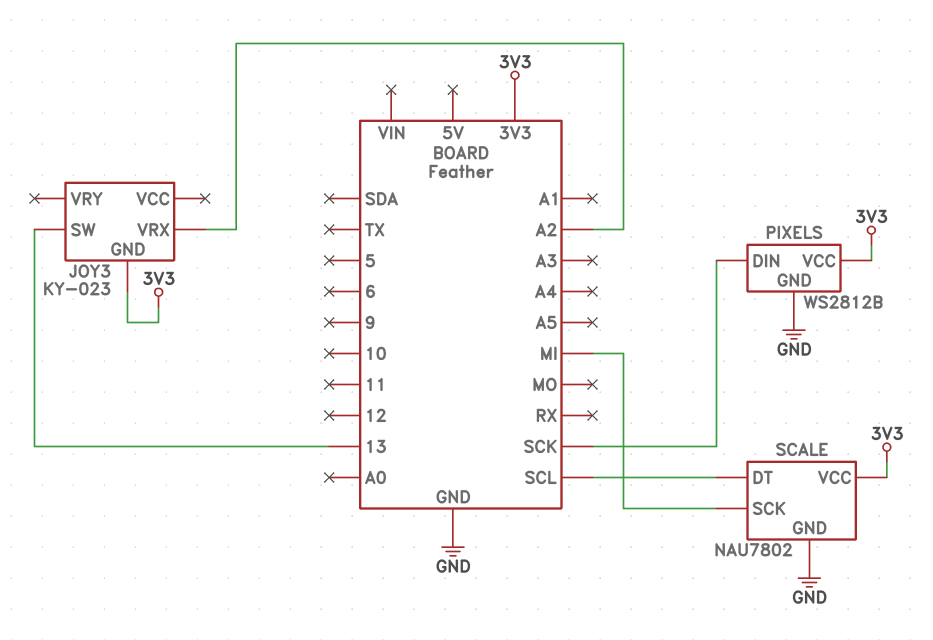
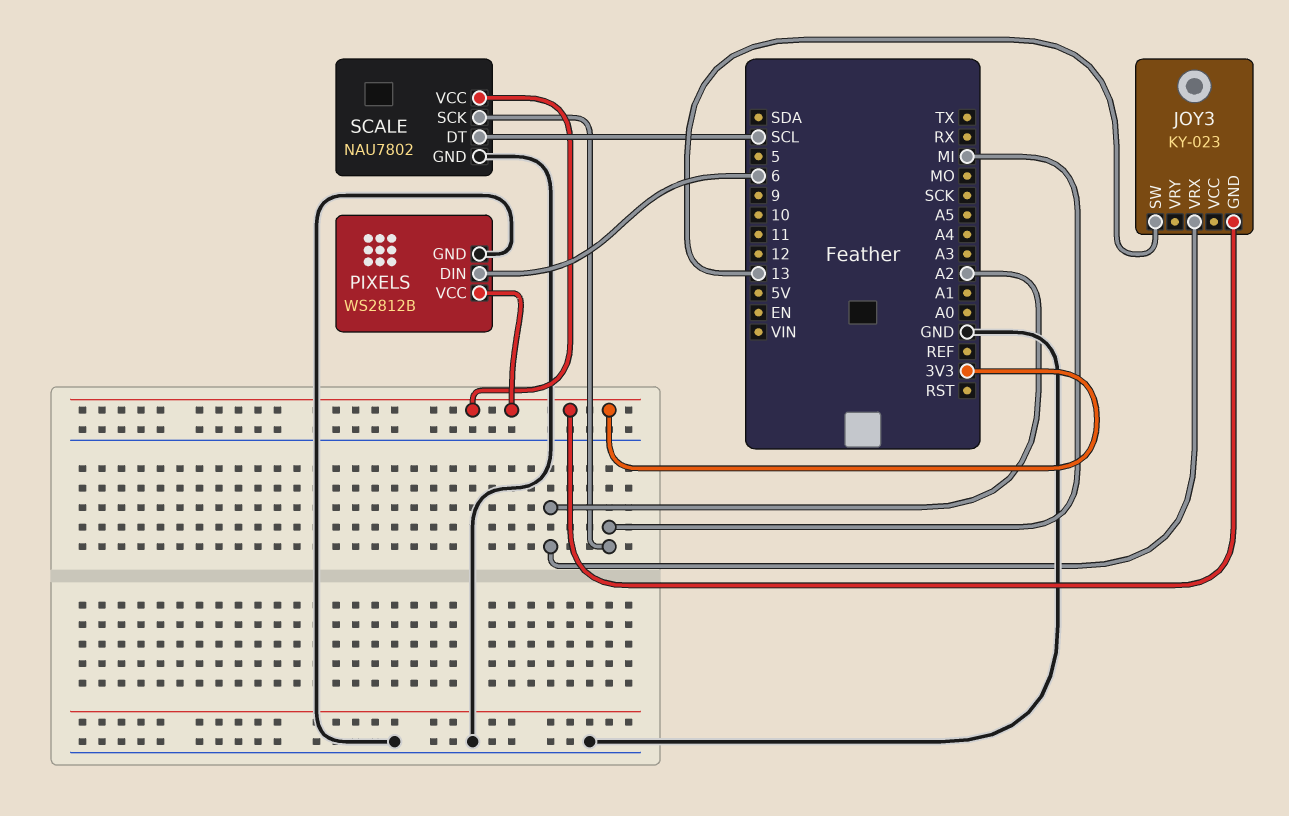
PIXELS pin DIN: SCK -> 6

